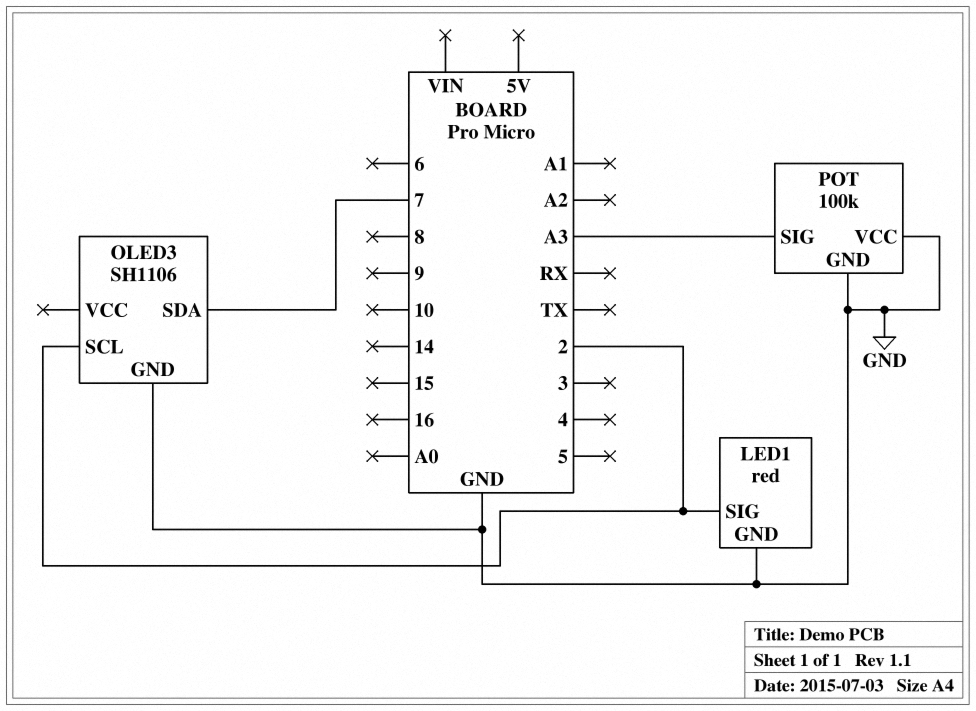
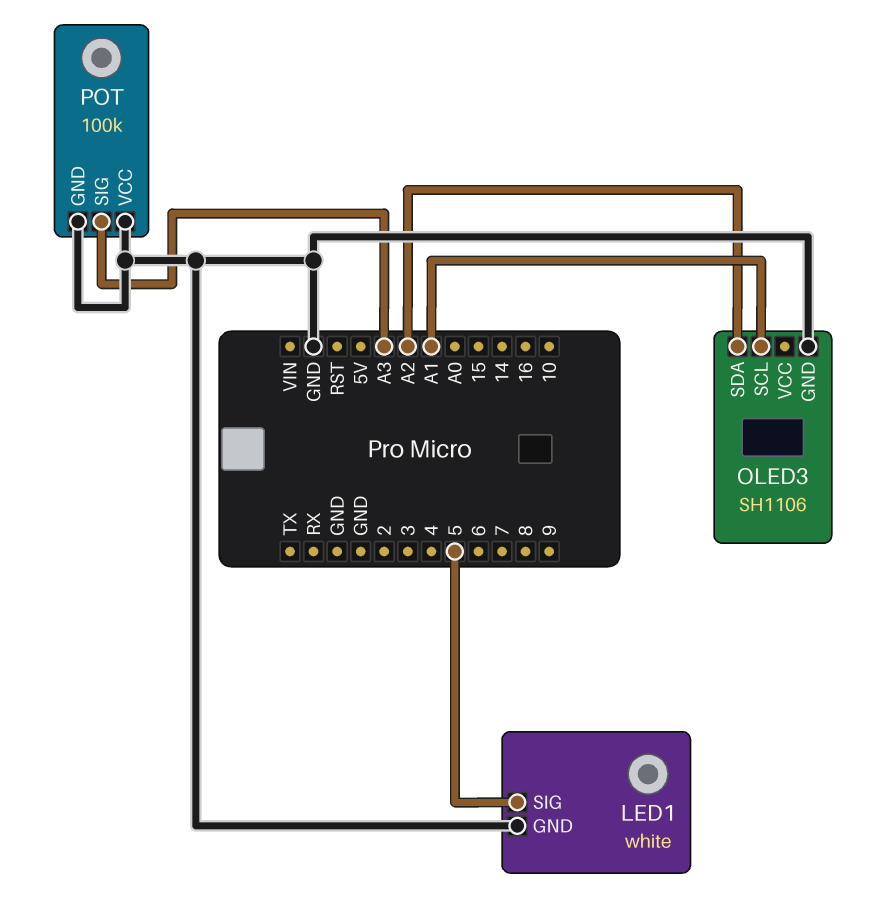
LED1: red -> white
LED1 pin SIG: 2 -> 5
OLED3 pin SCL: 2 -> A1
OLED3 pin SDA: 7 -> A2

